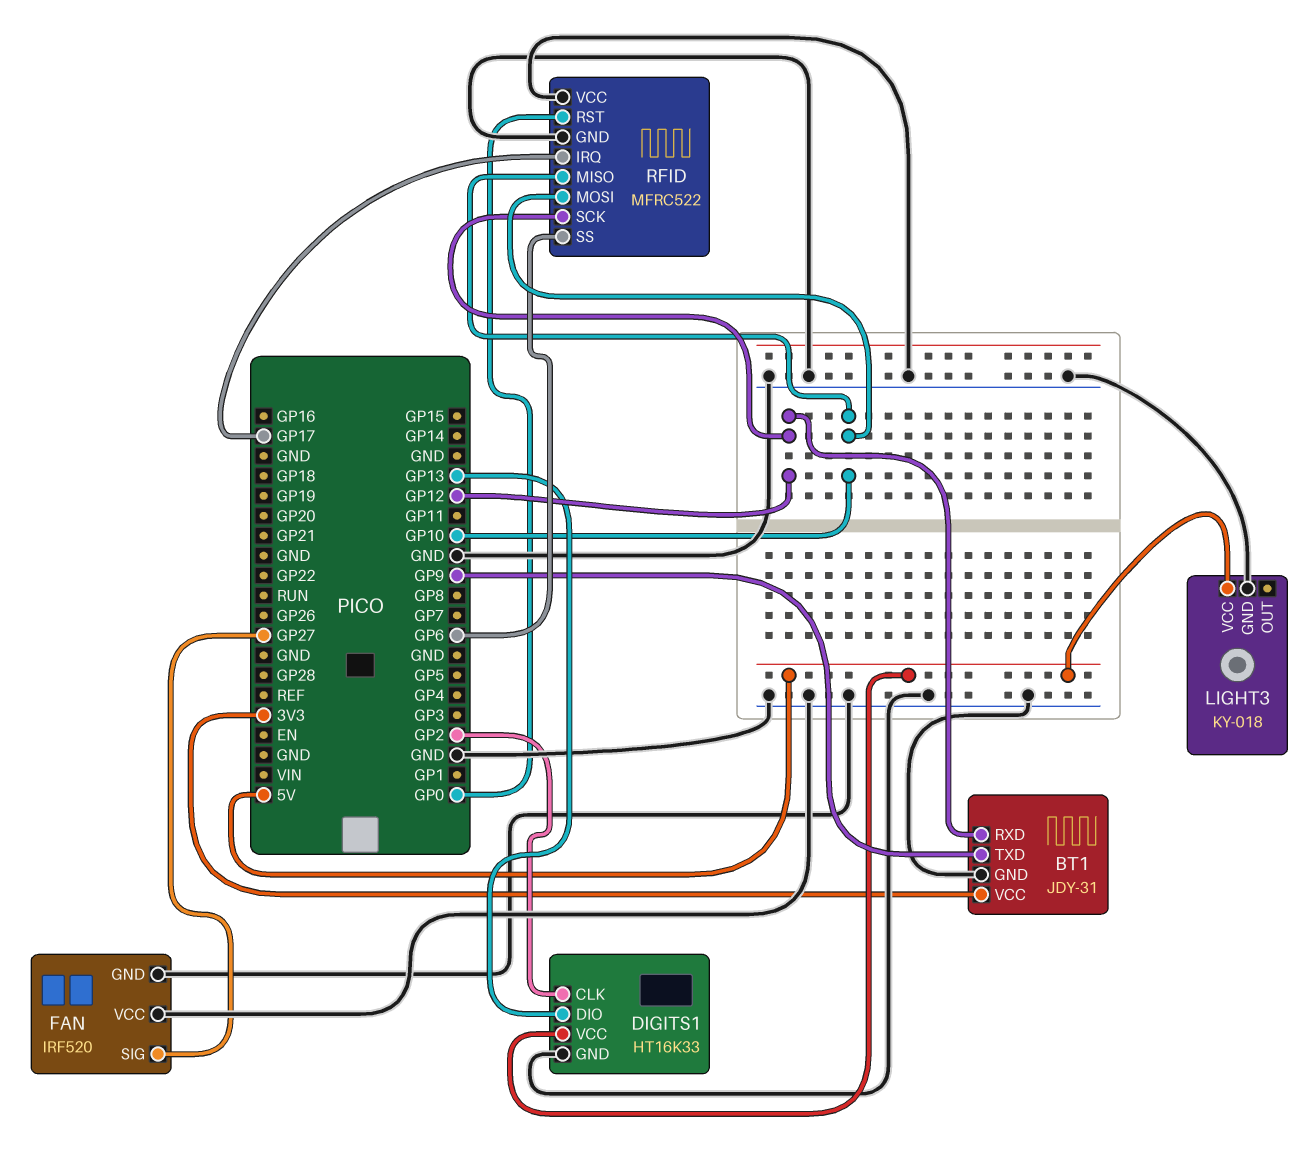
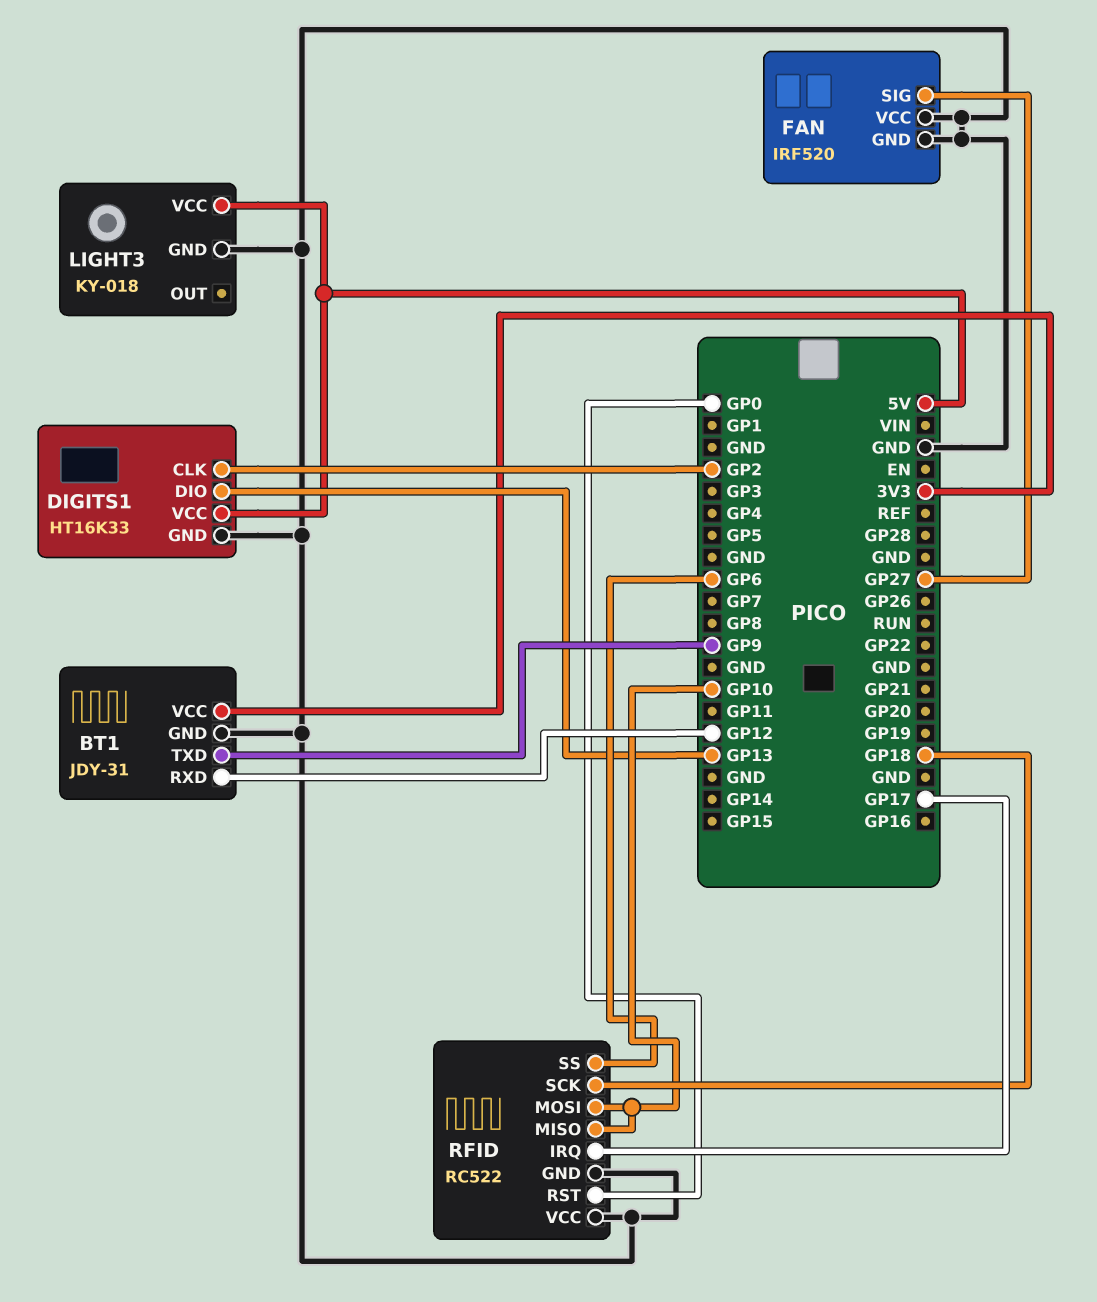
RFID: MFRC522 -> RC522
RFID pin SCK: GP12 -> GP18

